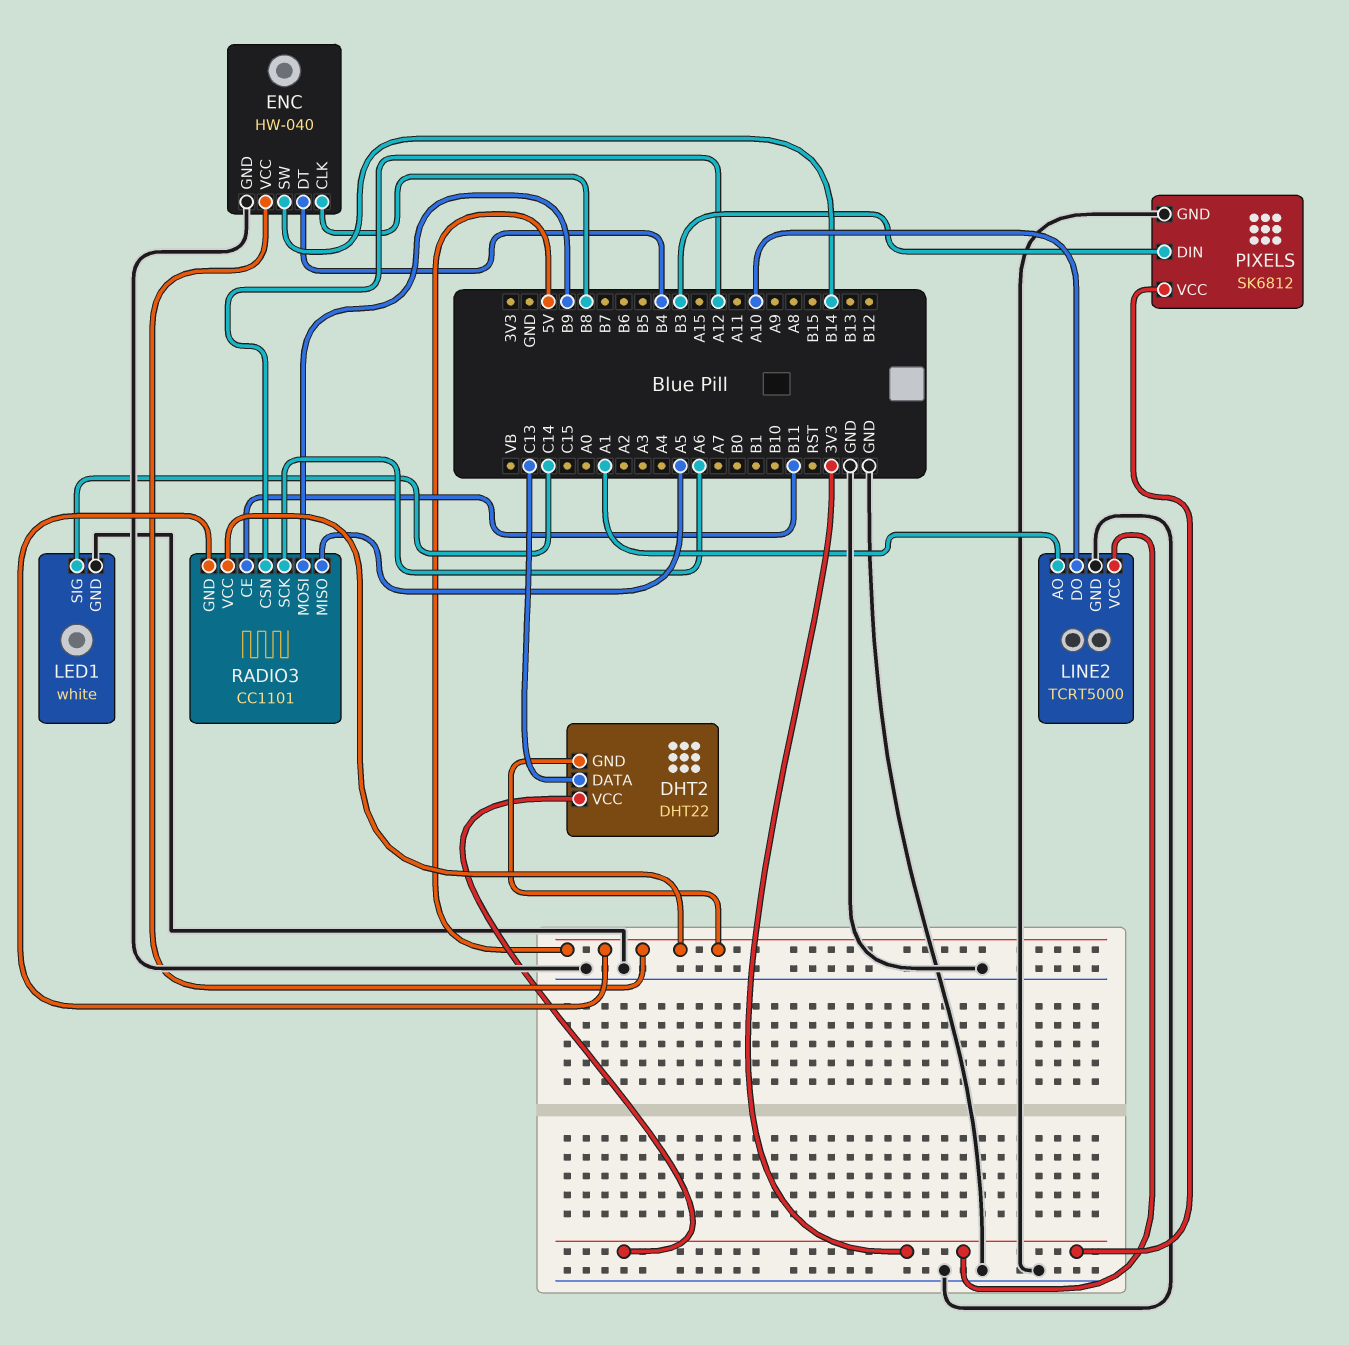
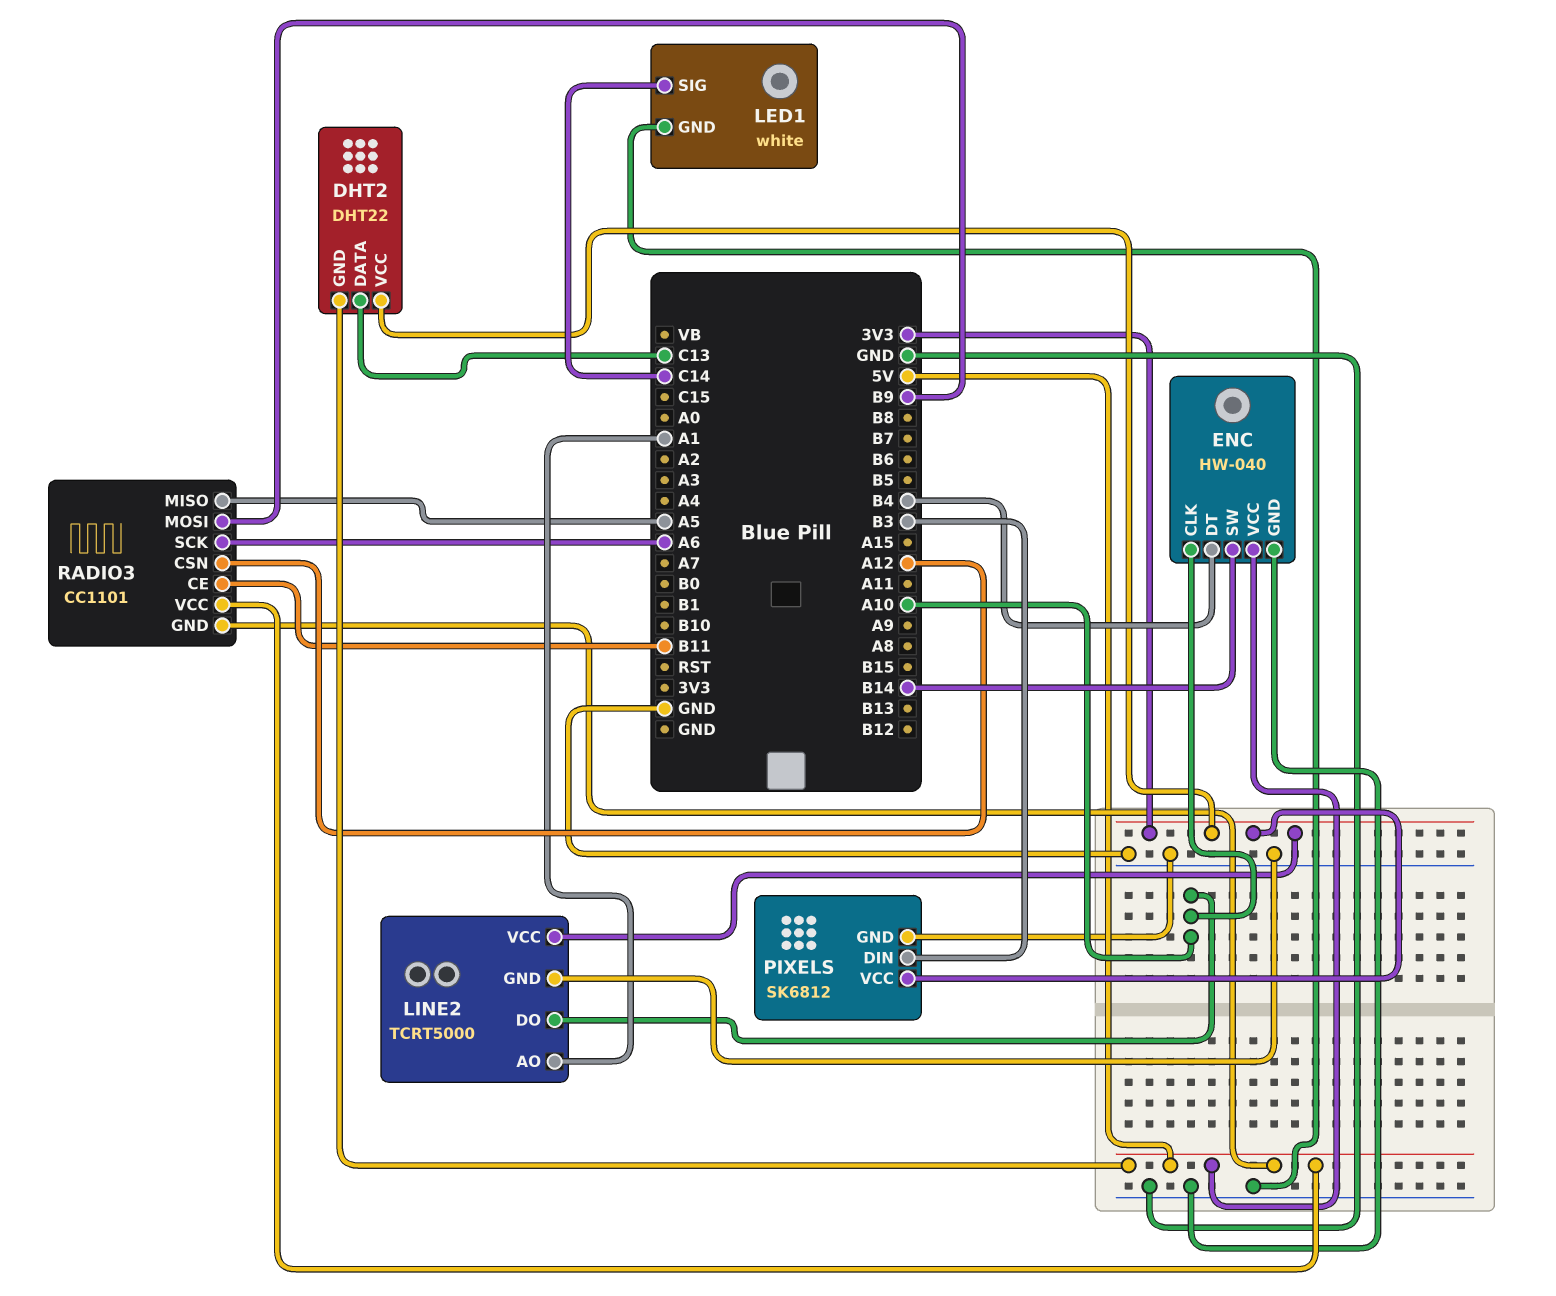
ENC pin CLK: B8 -> A10

